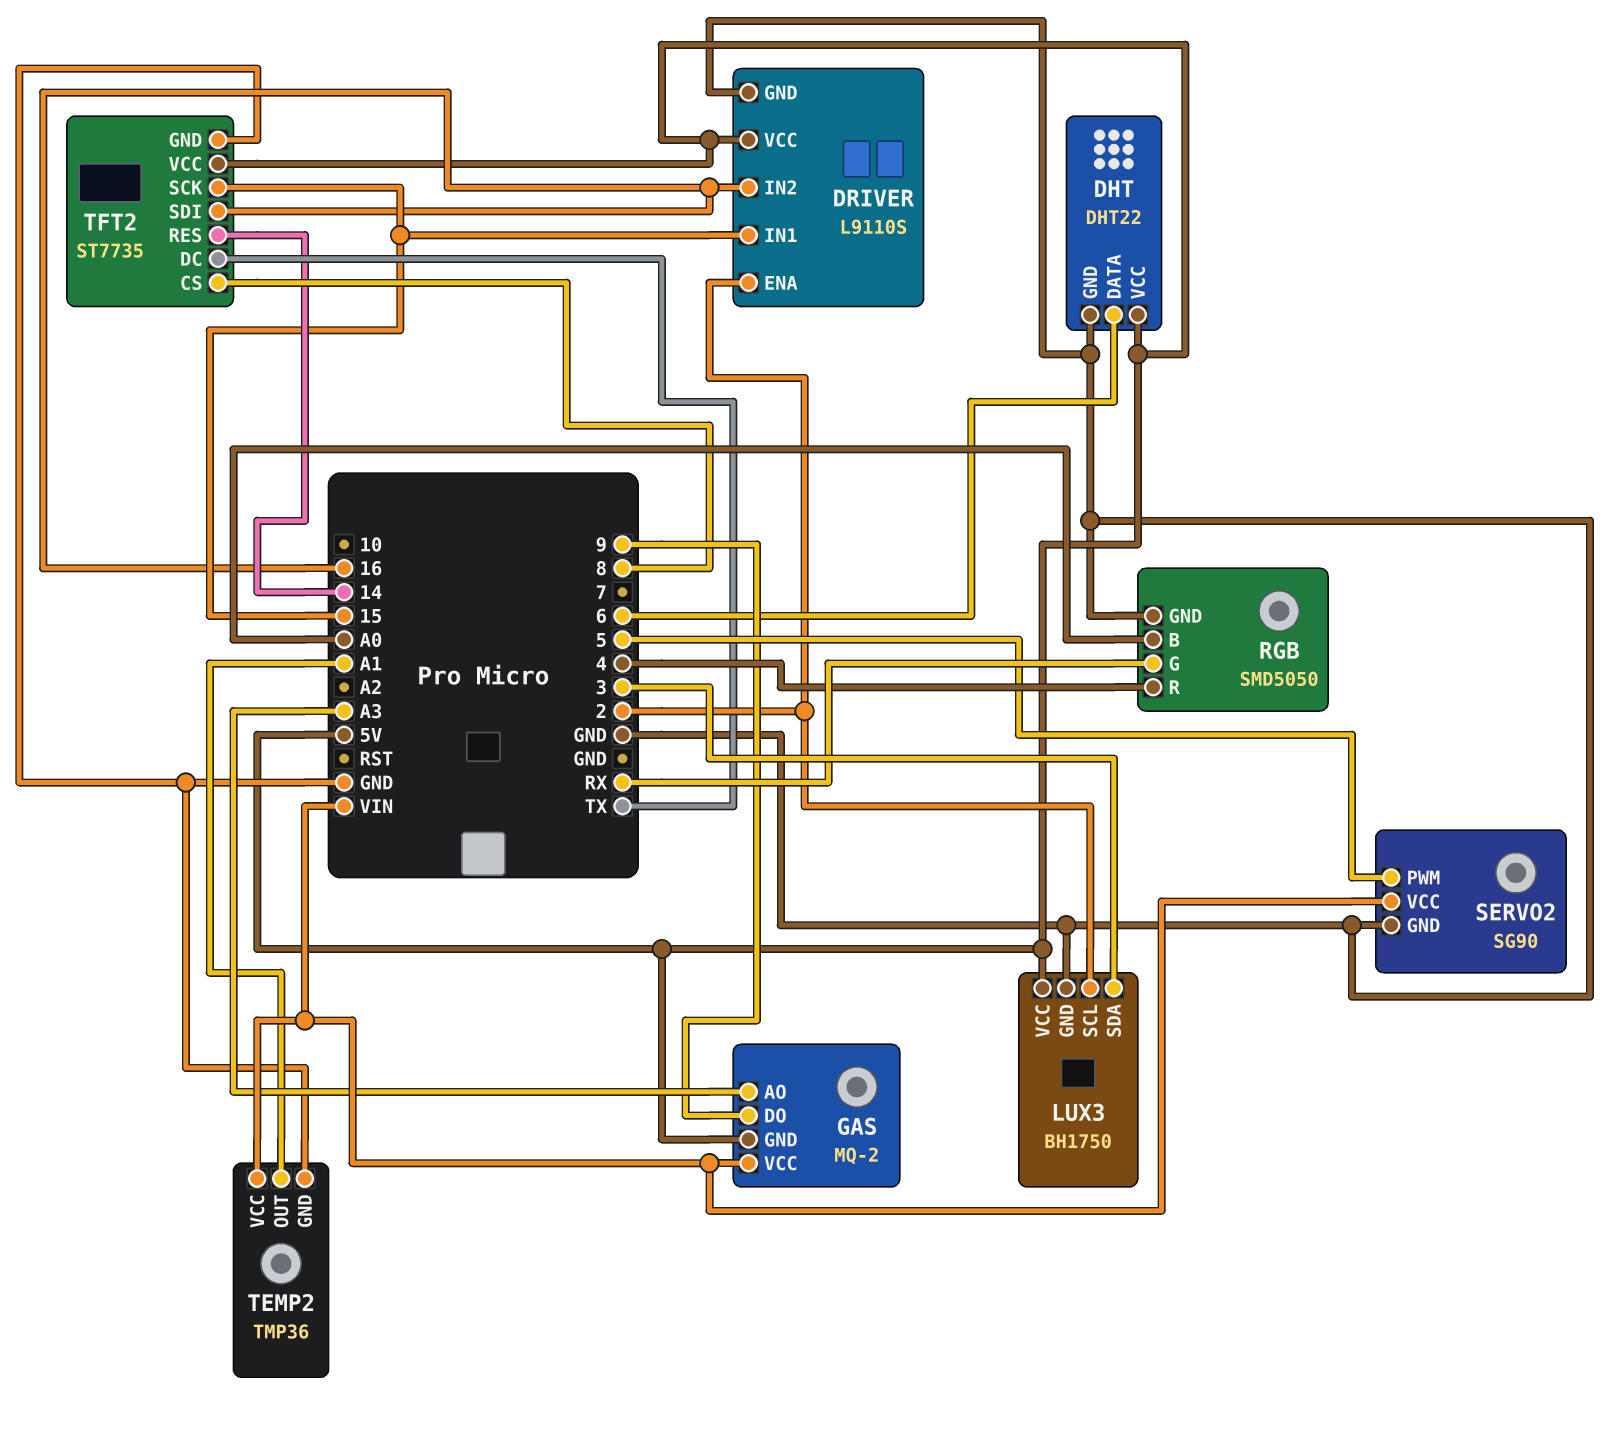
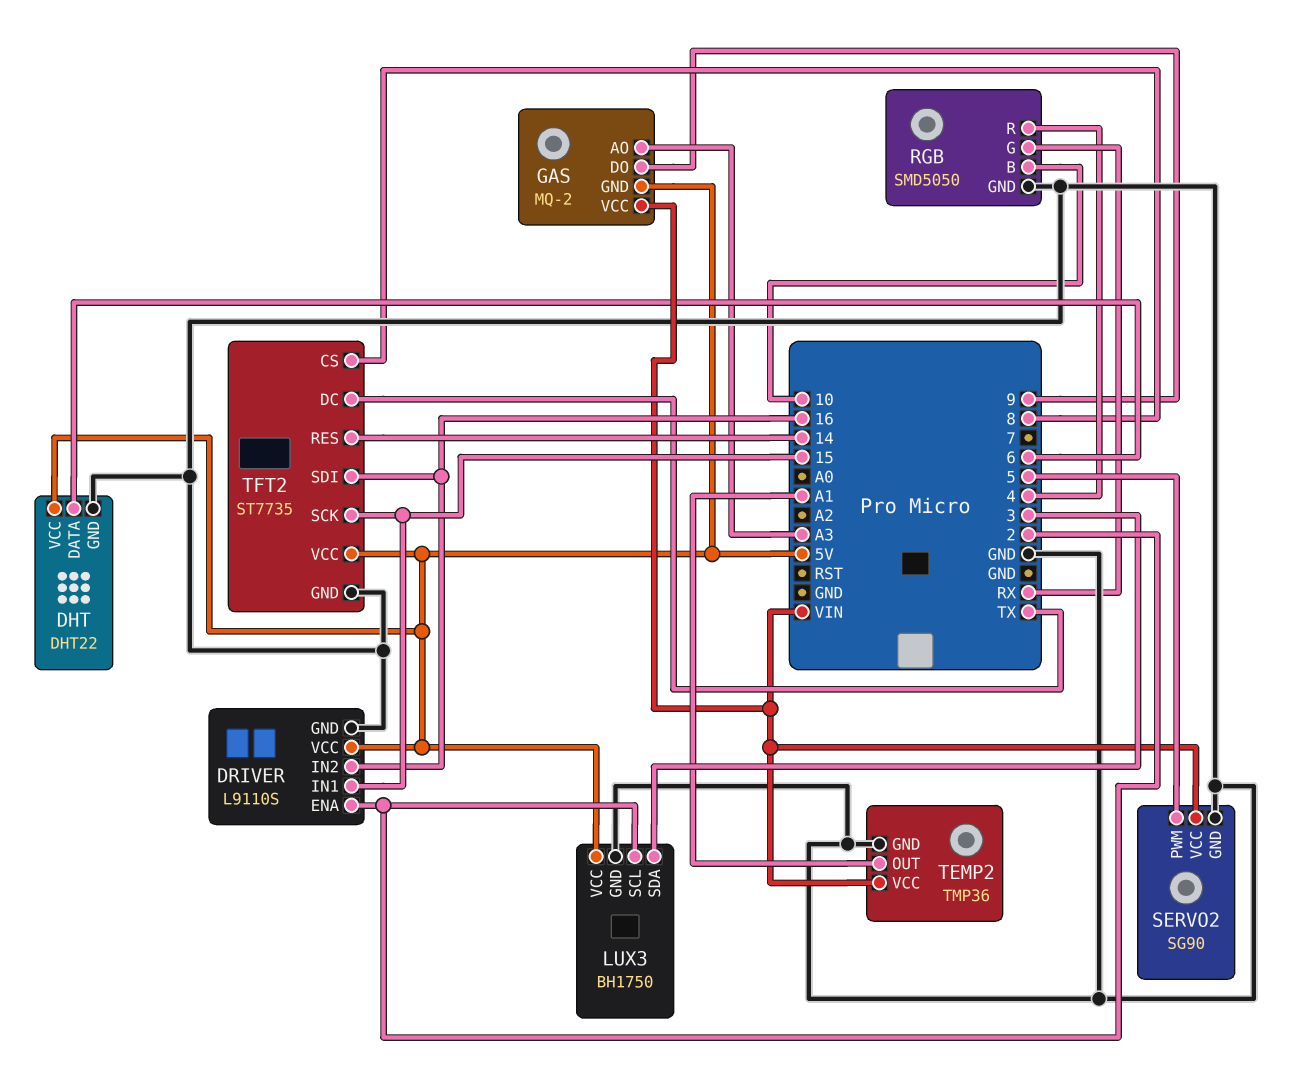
RGB pin B: A0 -> 10

